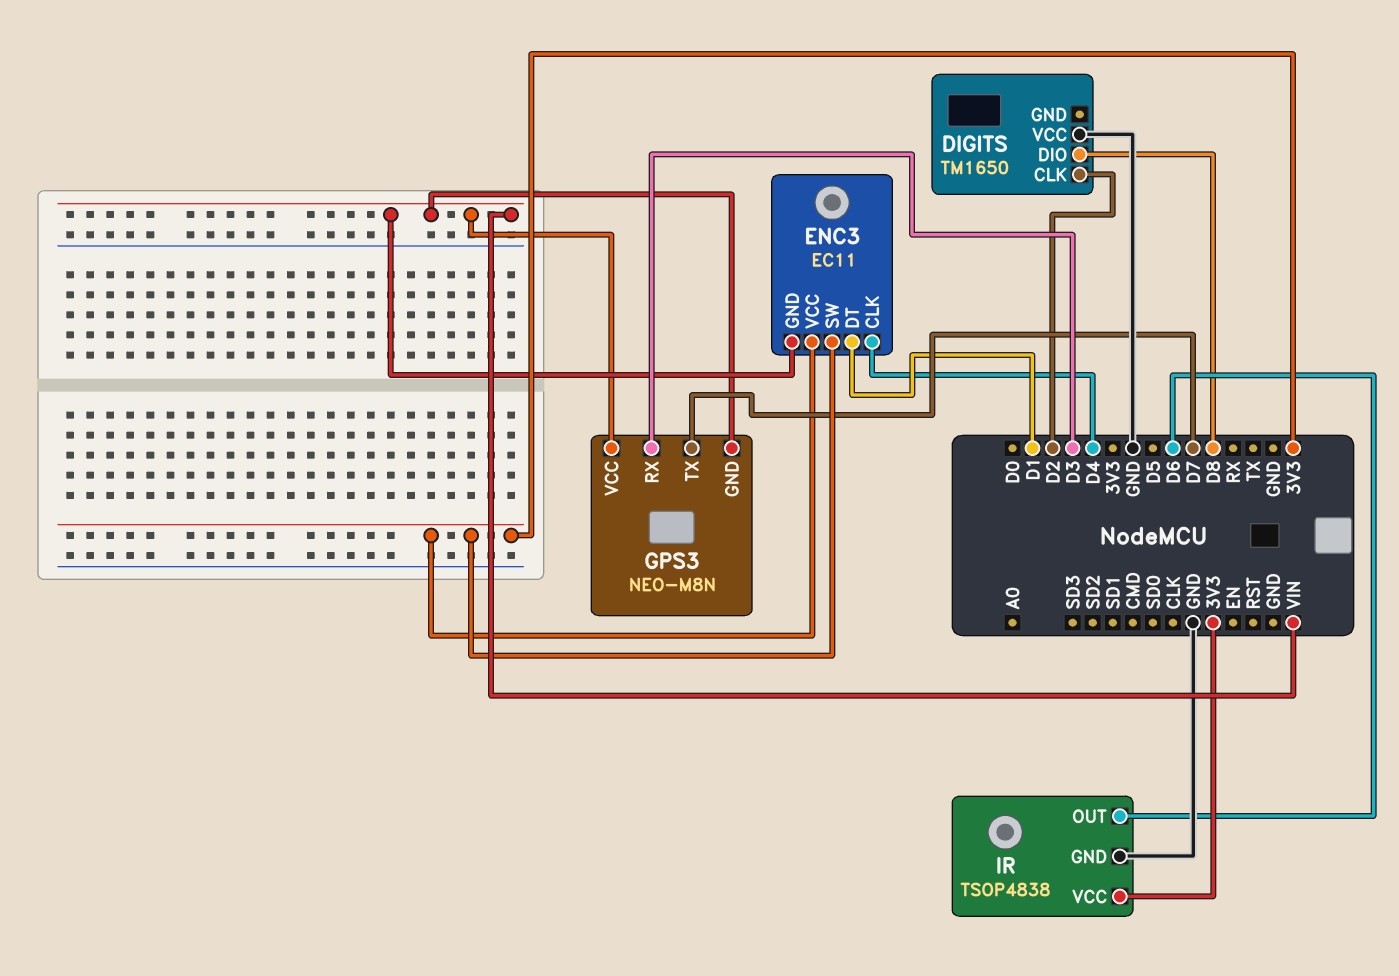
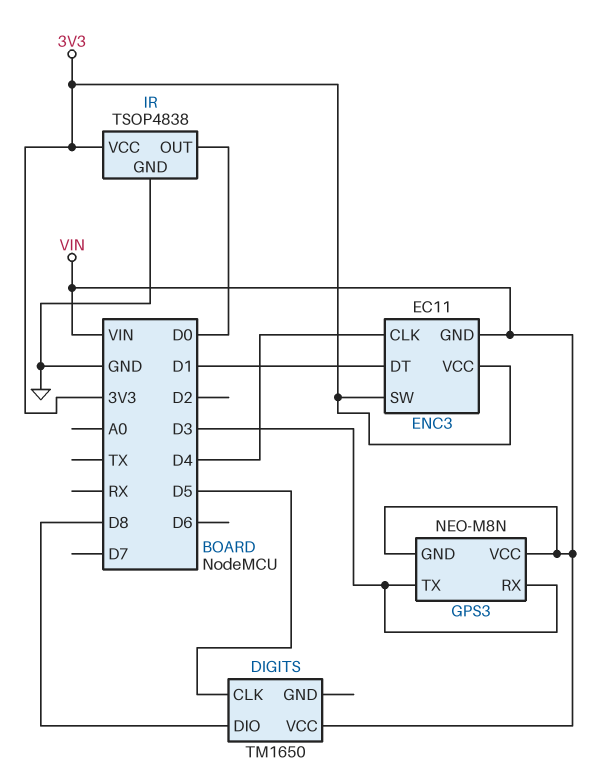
DIGITS pin CLK: D2 -> D5
DIGITS pin VCC: GND -> VIN
GPS3 pin TX: D7 -> D3
IR pin OUT: D6 -> D0

